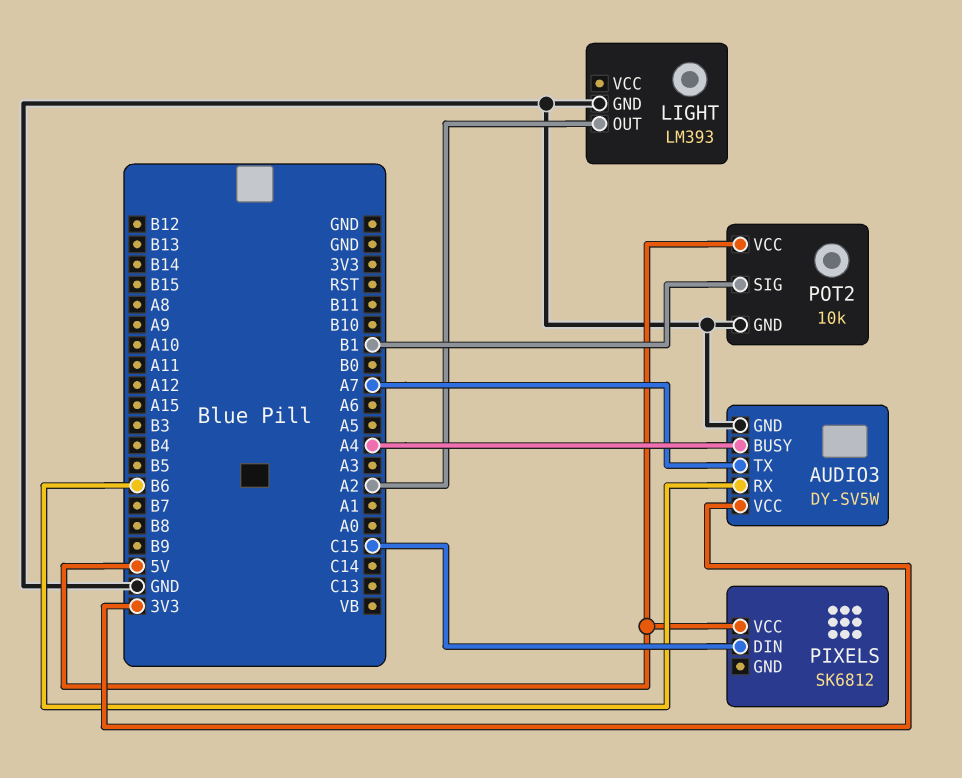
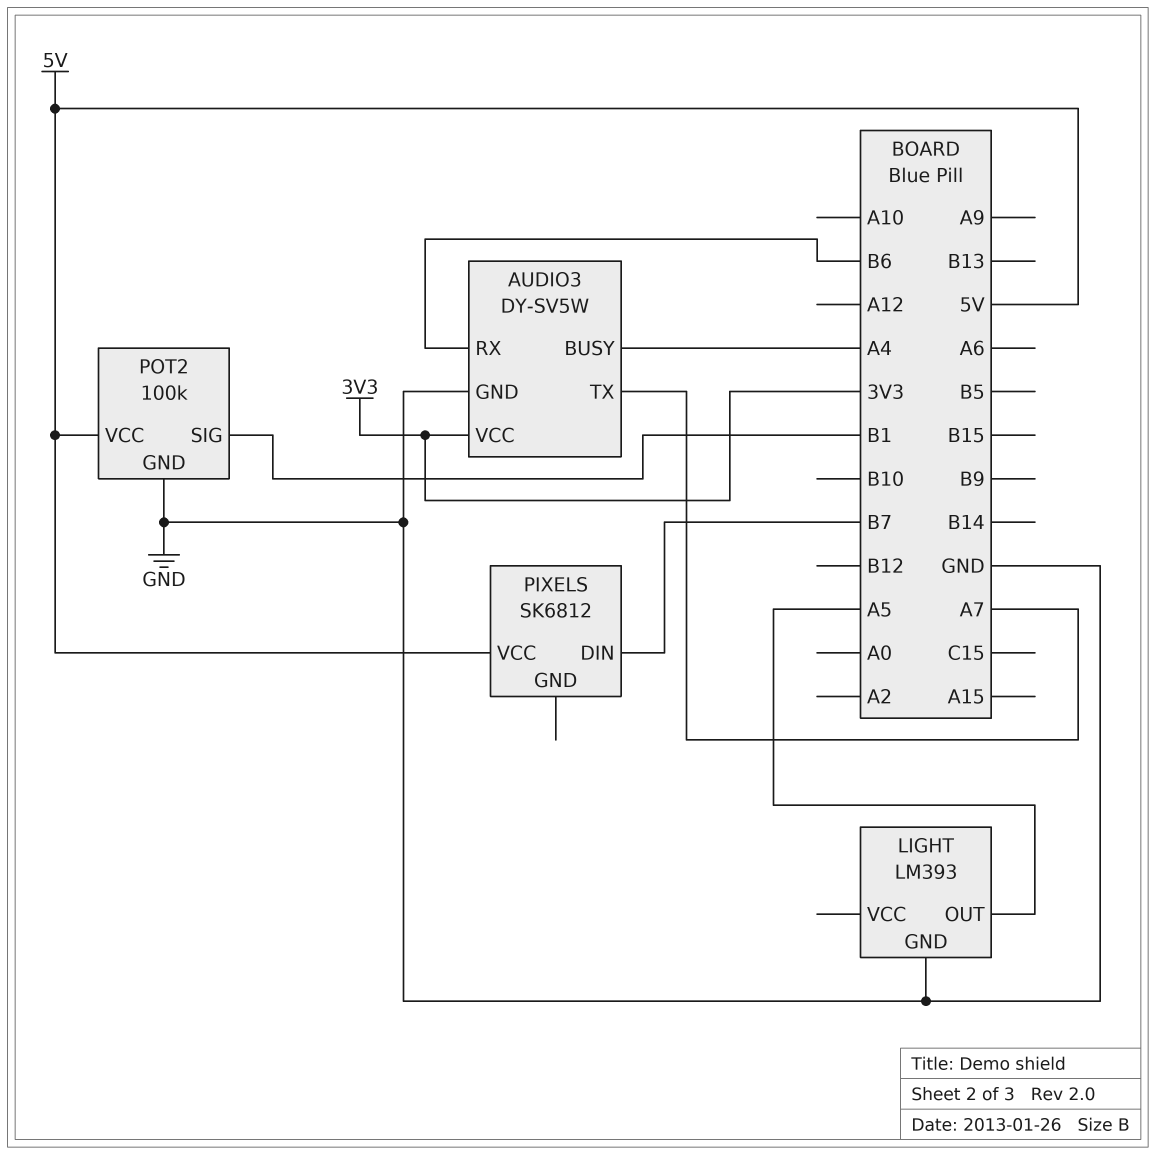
LIGHT pin OUT: A2 -> A5
PIXELS pin DIN: C15 -> B7
POT2: 10k -> 100k

